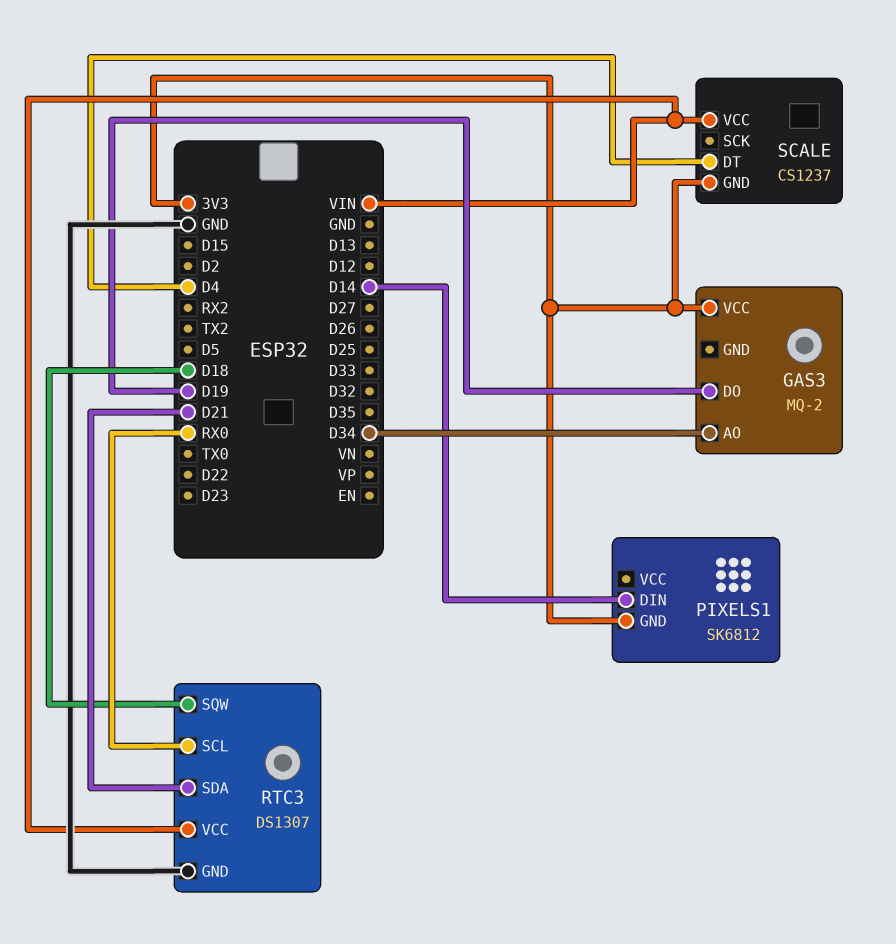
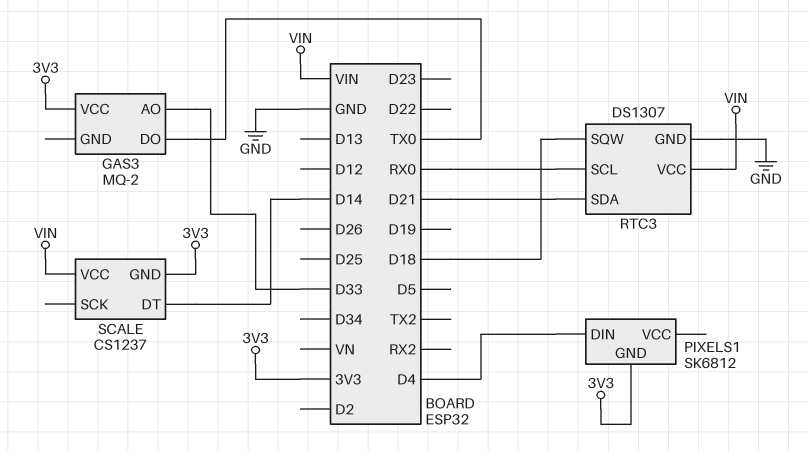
GAS3 pin AO: D34 -> D33
GAS3 pin DO: D19 -> TX0
PIXELS1 pin DIN: D14 -> D4
SCALE pin DT: D4 -> D14

